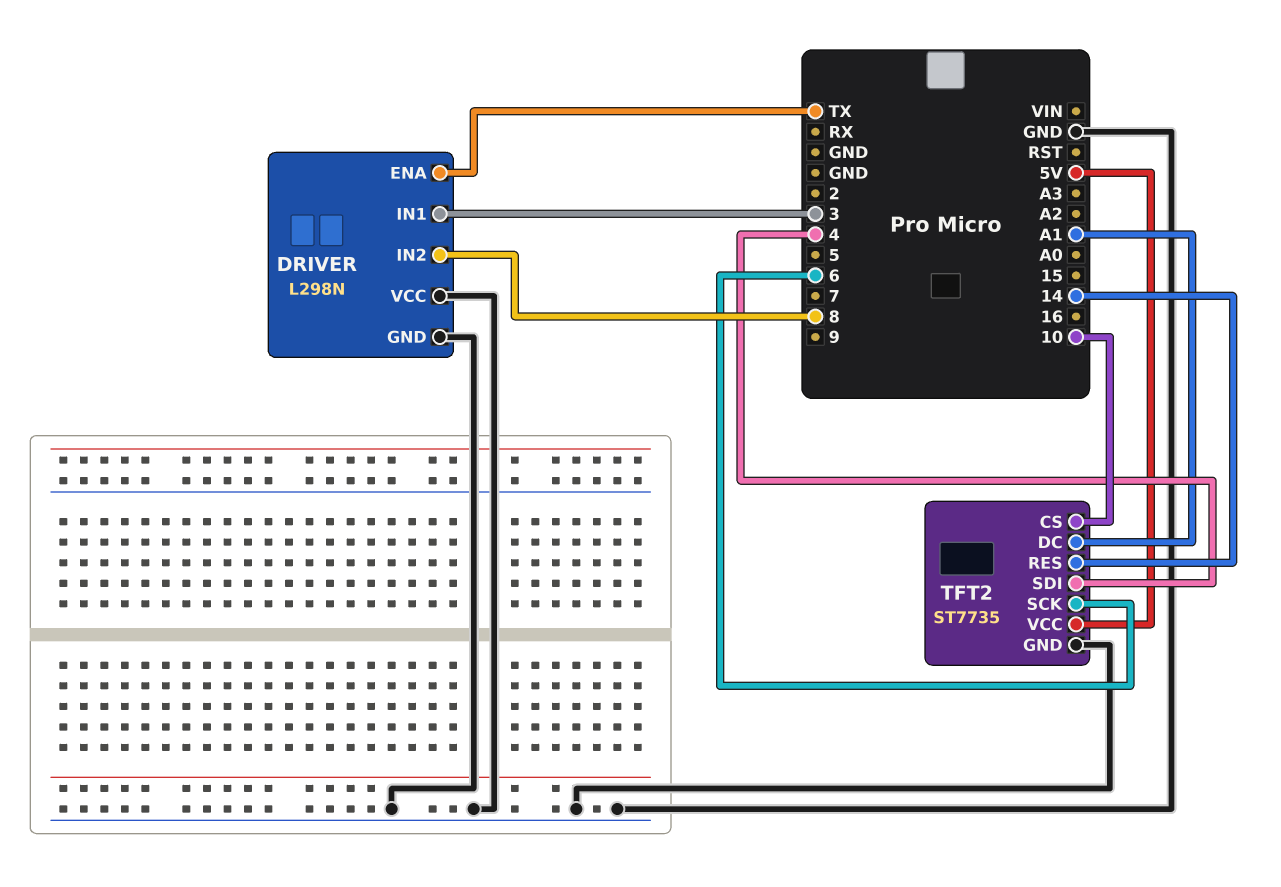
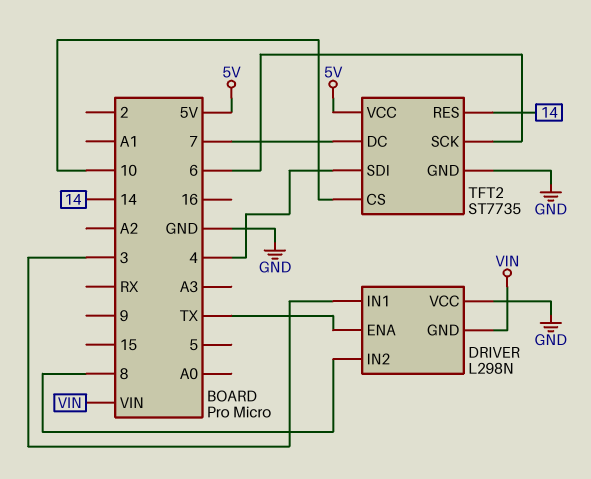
DRIVER pin GND: GND -> VIN
TFT2 pin DC: A1 -> 7

